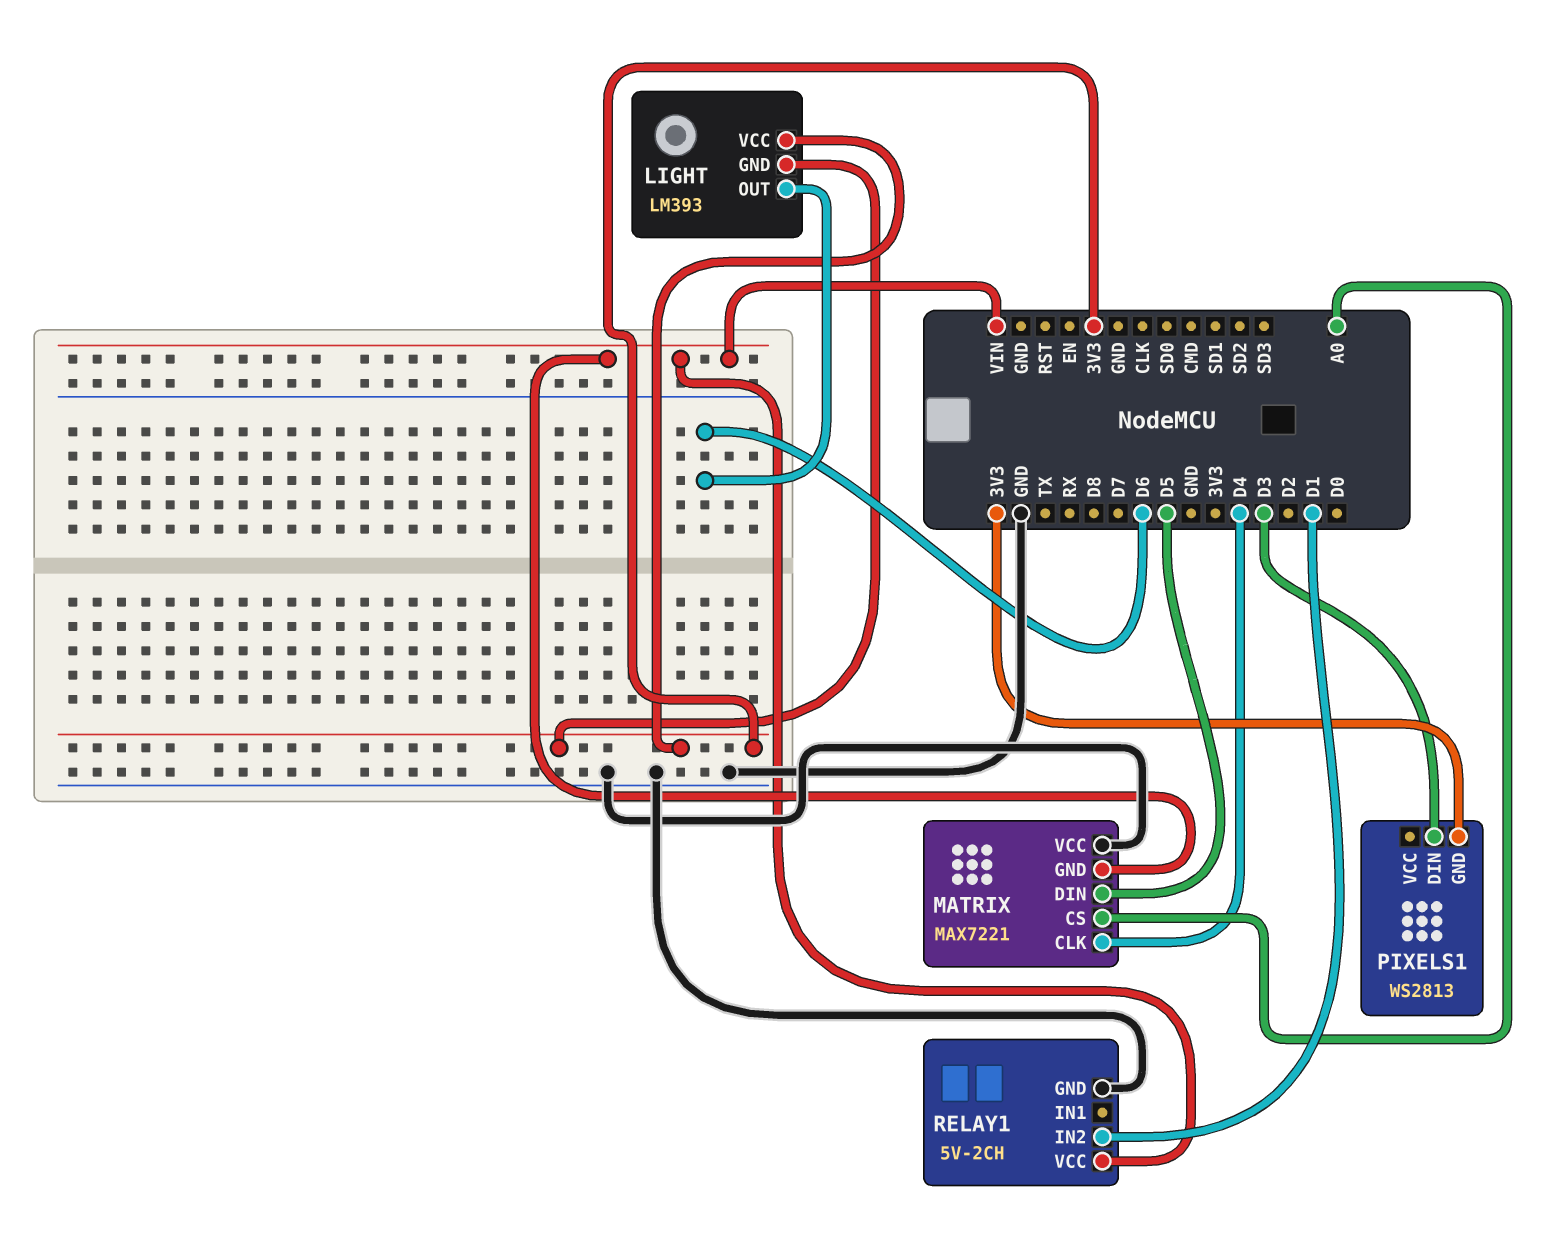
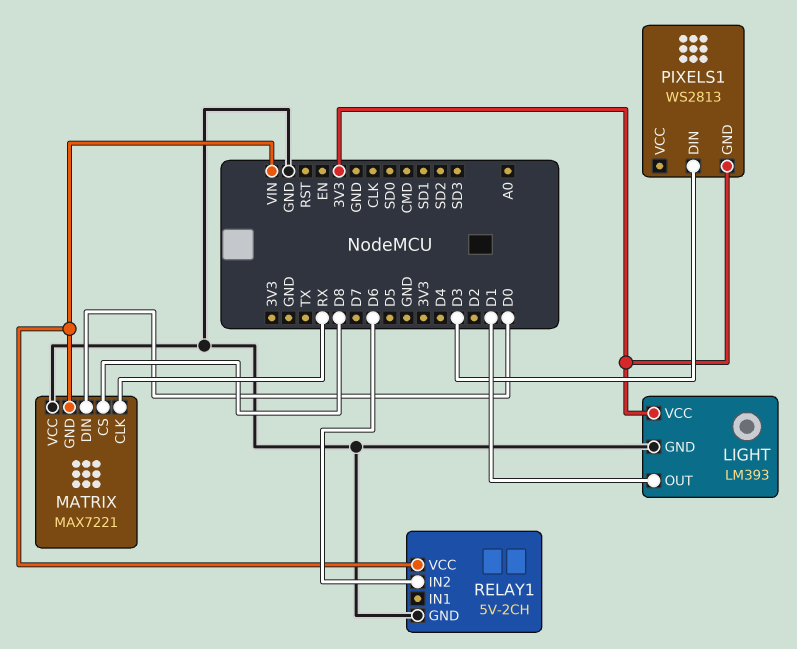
LIGHT pin GND: 3V3 -> GND
LIGHT pin OUT: D6 -> D1
MATRIX pin CLK: D4 -> RX
MATRIX pin CS: A0 -> D8
MATRIX pin DIN: D5 -> D0
RELAY1 pin IN2: D1 -> D6

